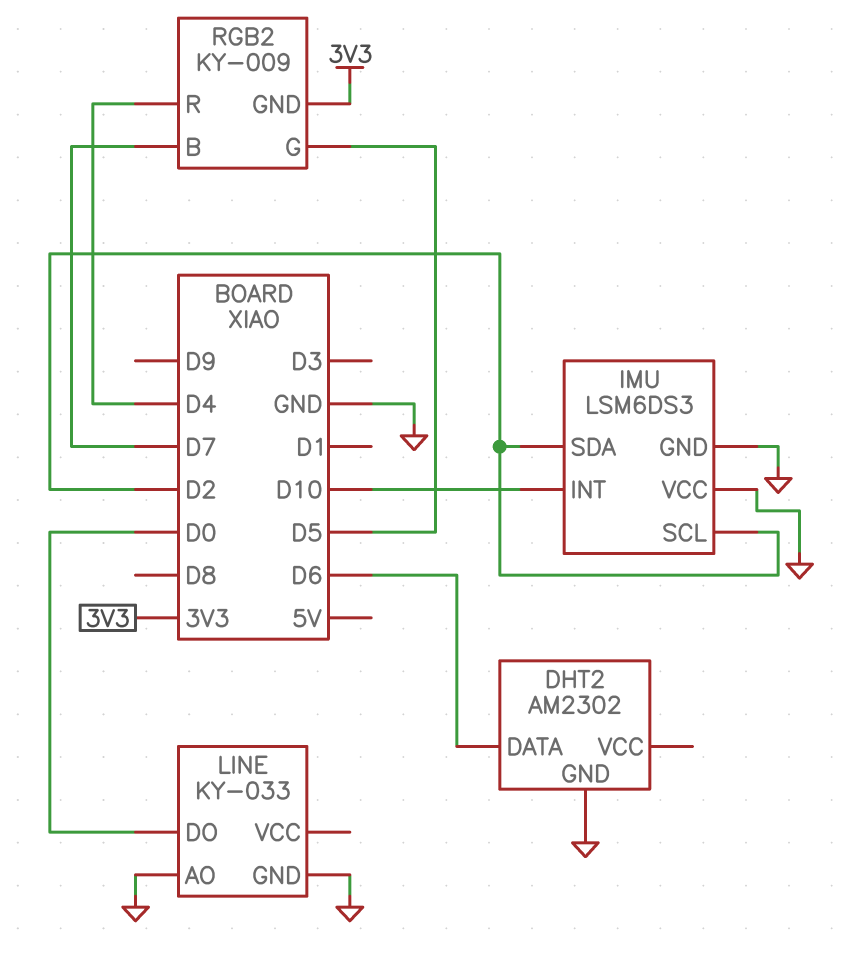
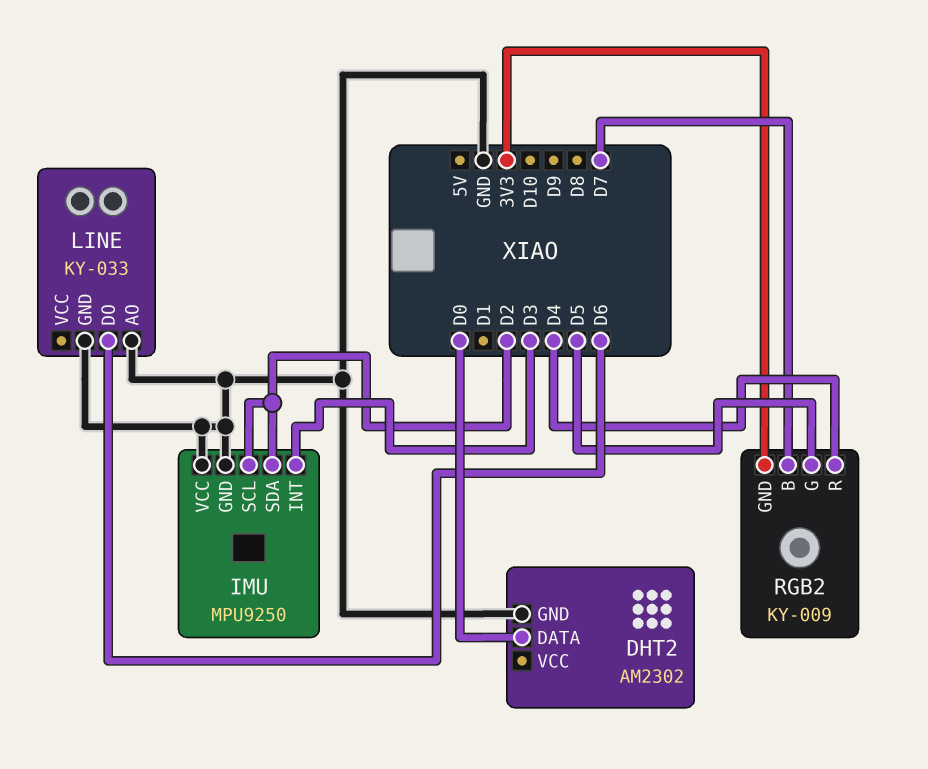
DHT2 pin DATA: D6 -> D0
IMU: LSM6DS3 -> MPU9250
IMU pin INT: D10 -> D3
LINE pin DO: D0 -> D6

